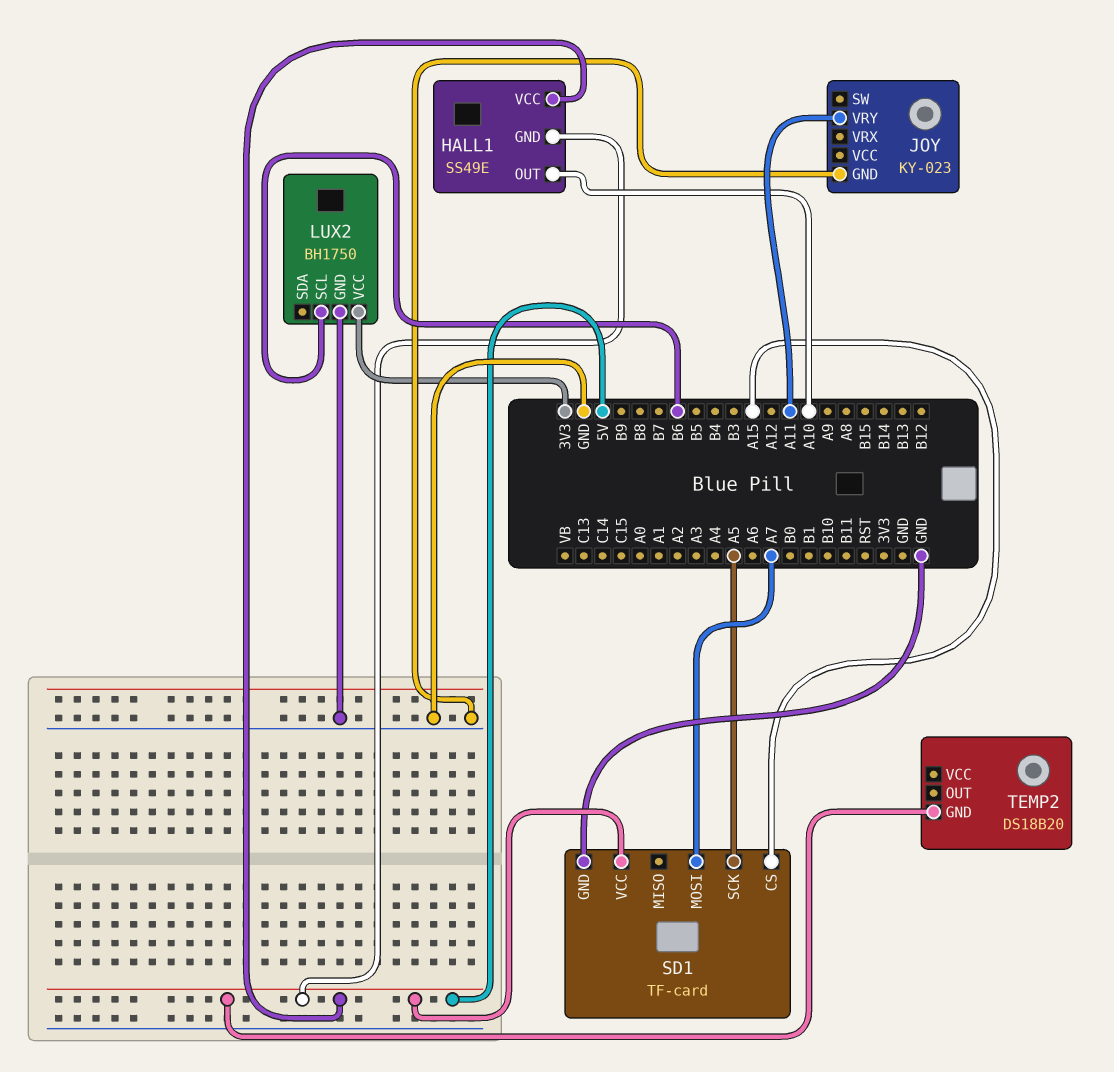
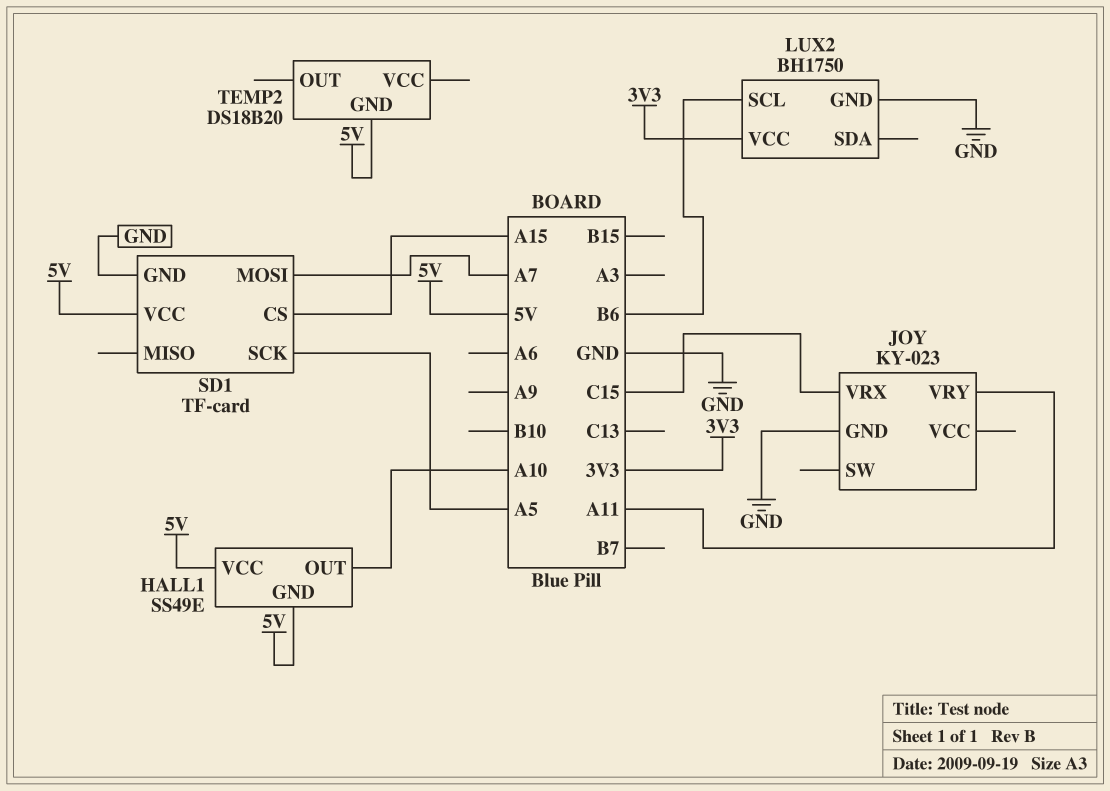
JOY pin VRX: none -> C15

